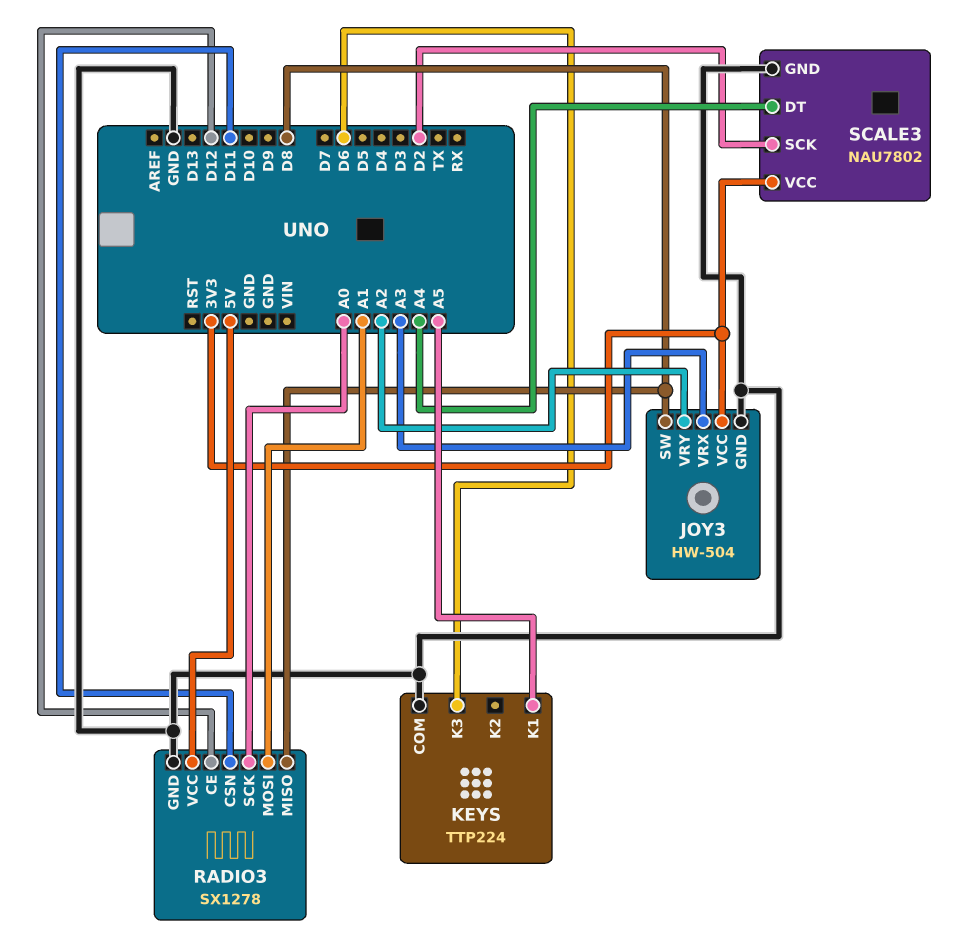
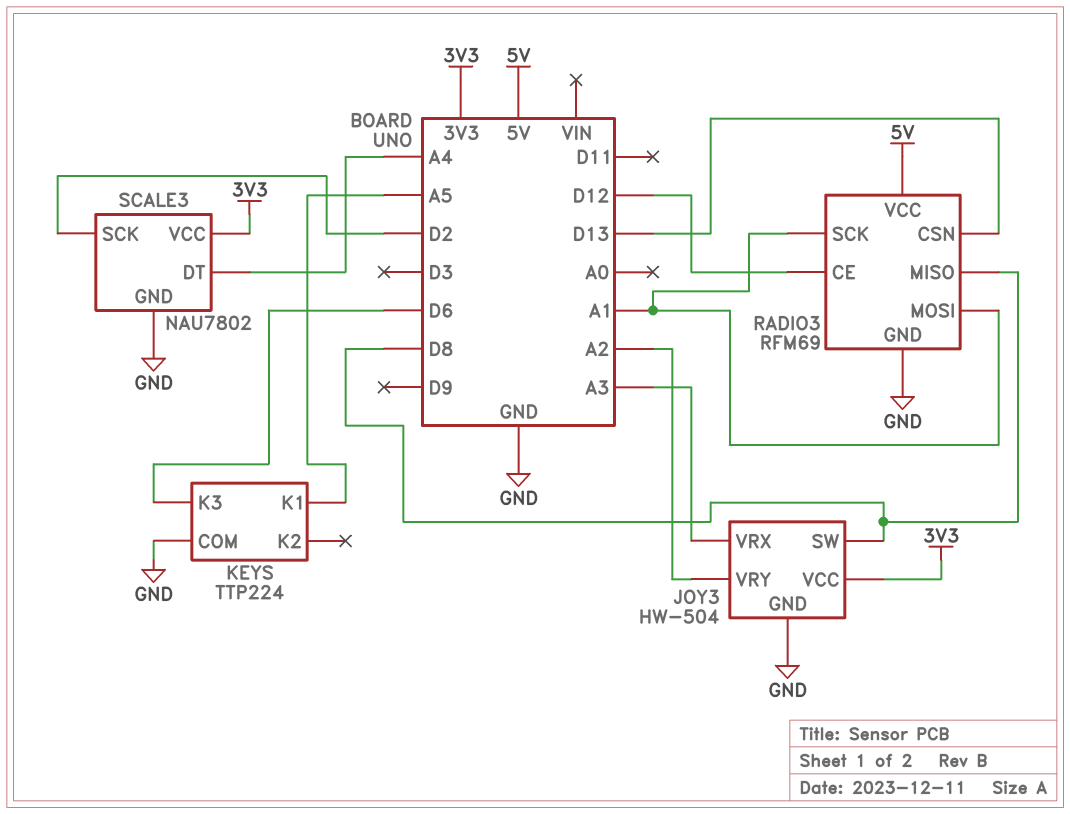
RADIO3: SX1278 -> RFM69
RADIO3 pin CSN: D11 -> D13
RADIO3 pin SCK: A0 -> A1

